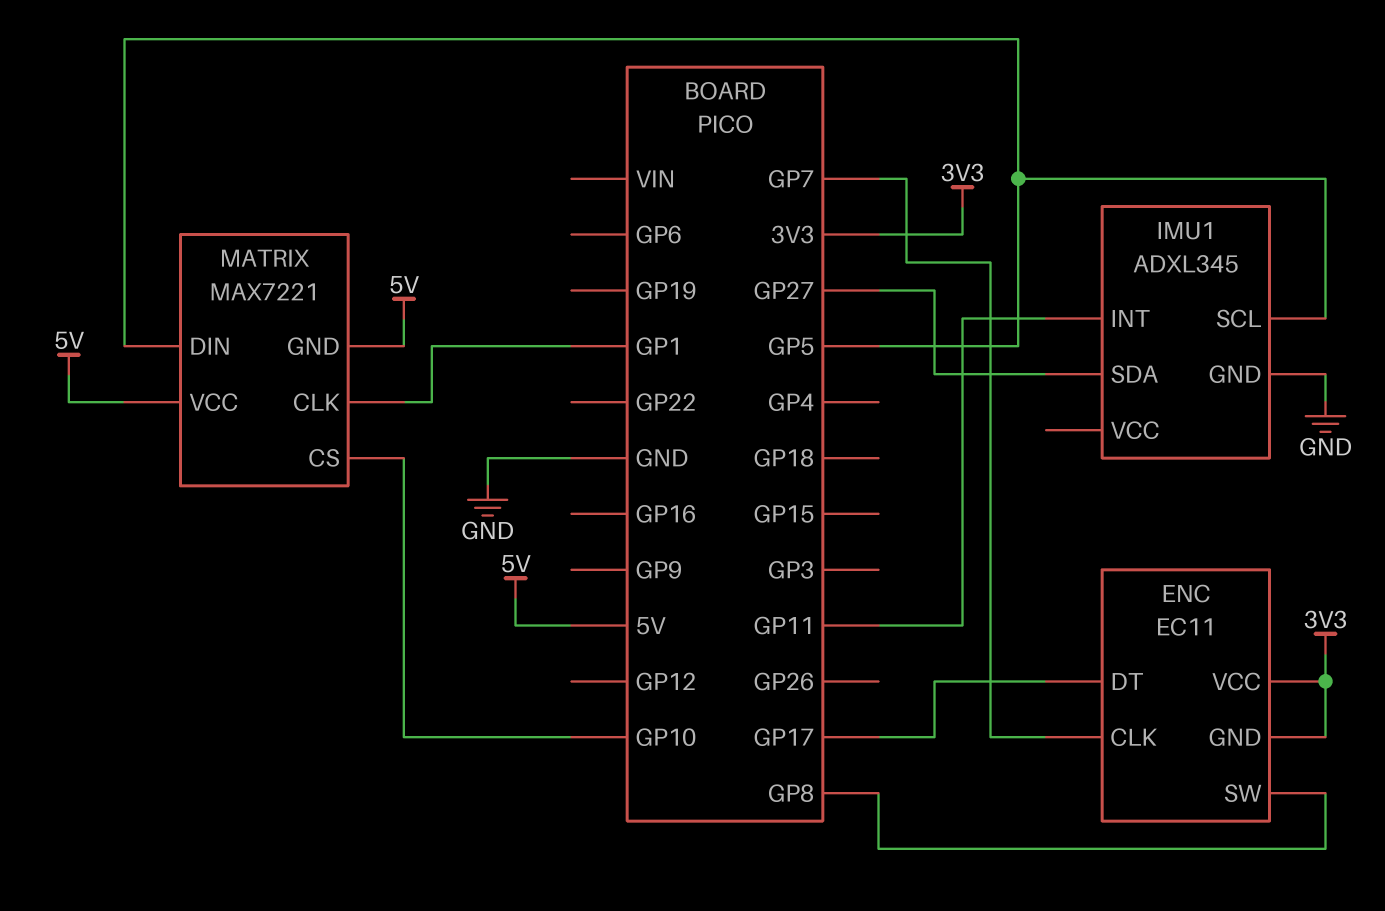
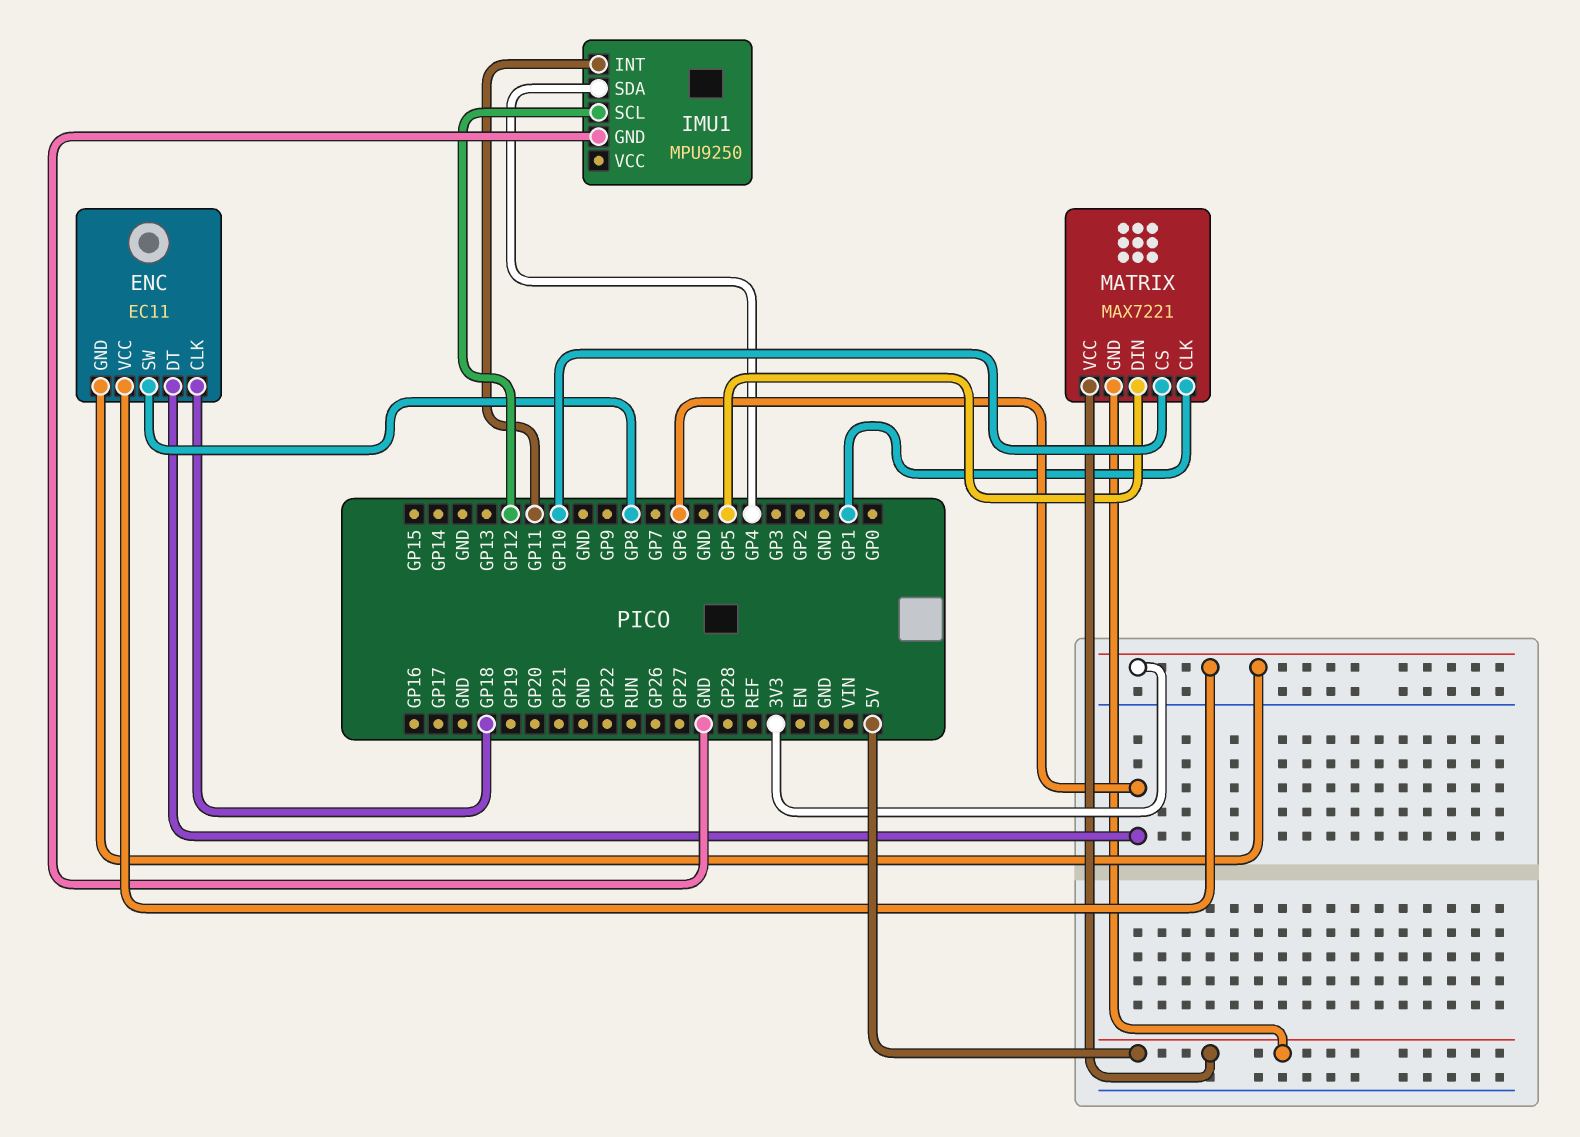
ENC pin CLK: GP7 -> GP18
ENC pin DT: GP17 -> GP6
IMU1: ADXL345 -> MPU9250
IMU1 pin SCL: GP5 -> GP12
IMU1 pin SDA: GP27 -> GP4

